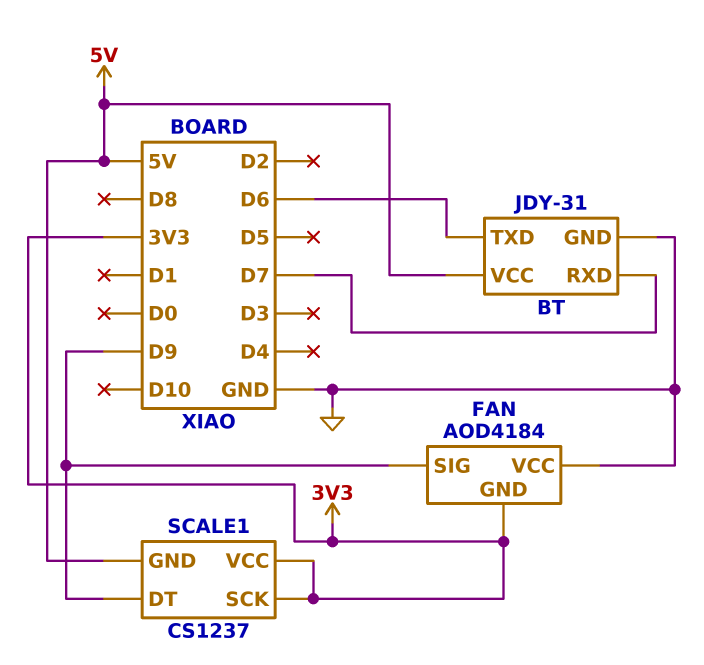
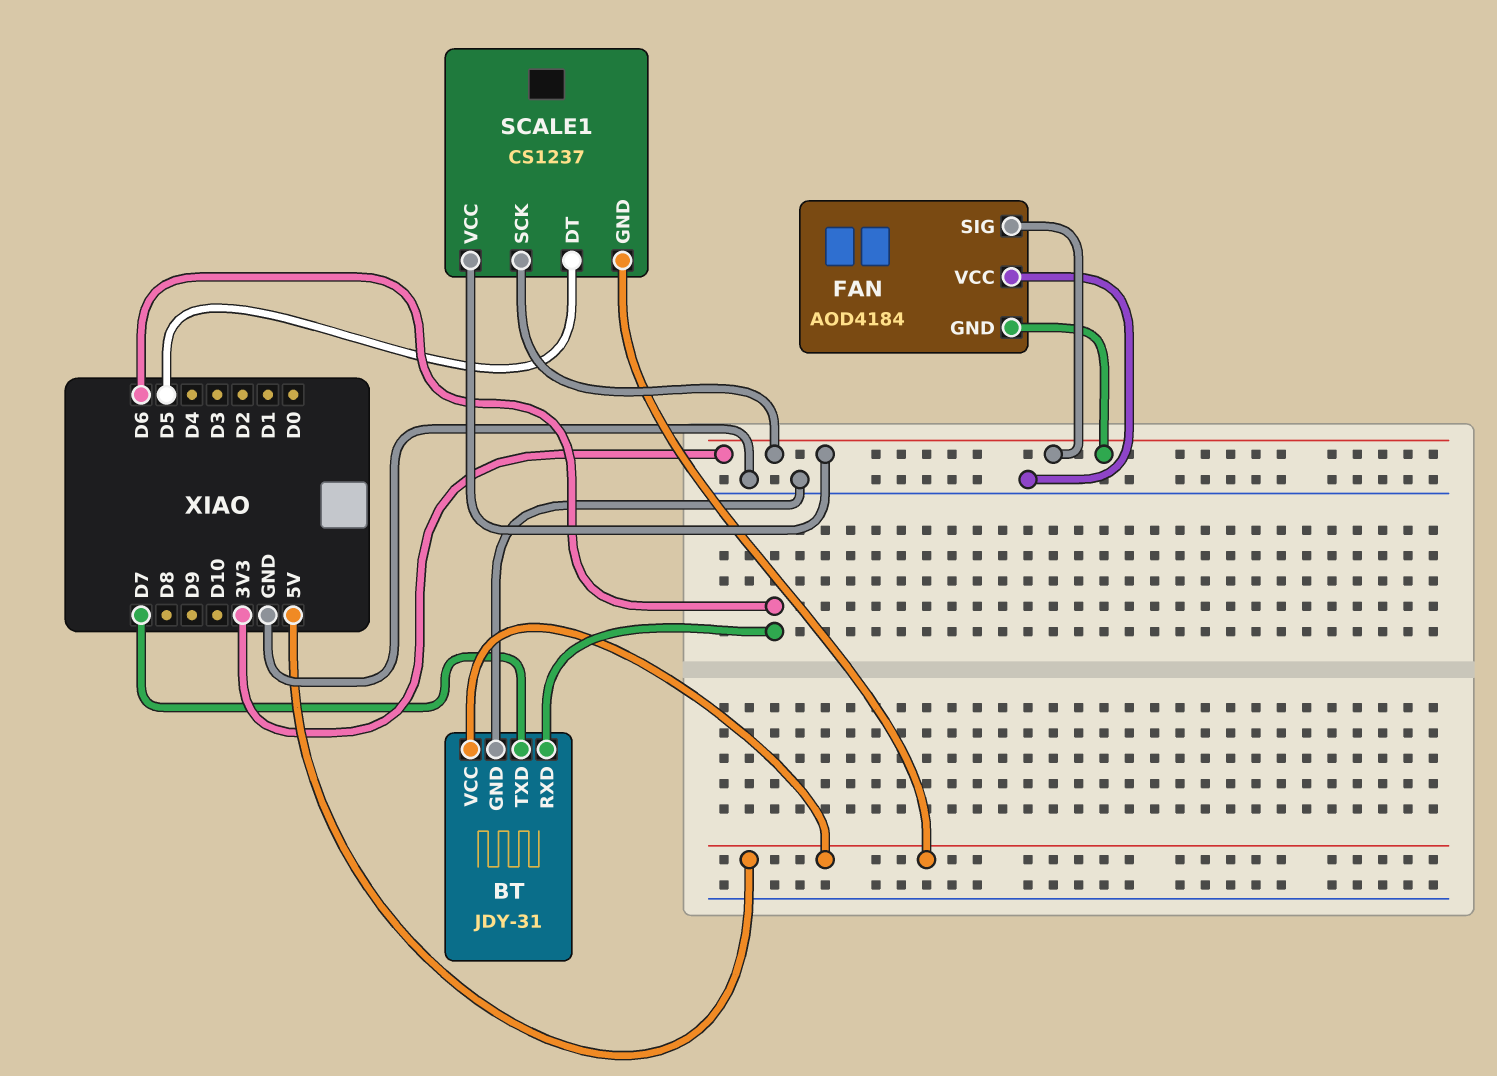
BT pin RXD: D7 -> D6
BT pin TXD: D6 -> D7
FAN pin SIG: D9 -> 3V3
SCALE1 pin DT: D9 -> D5

